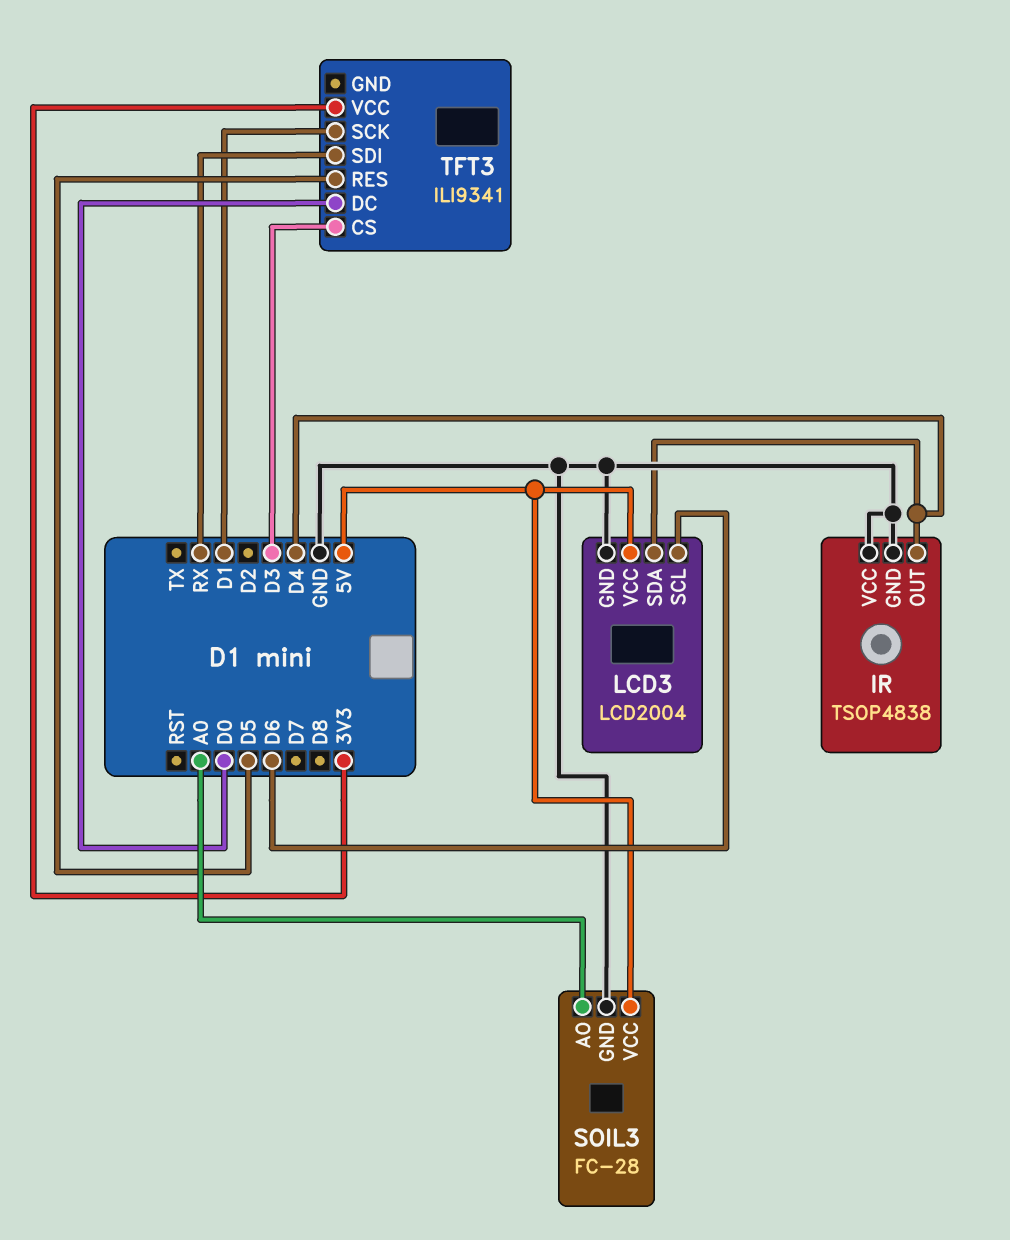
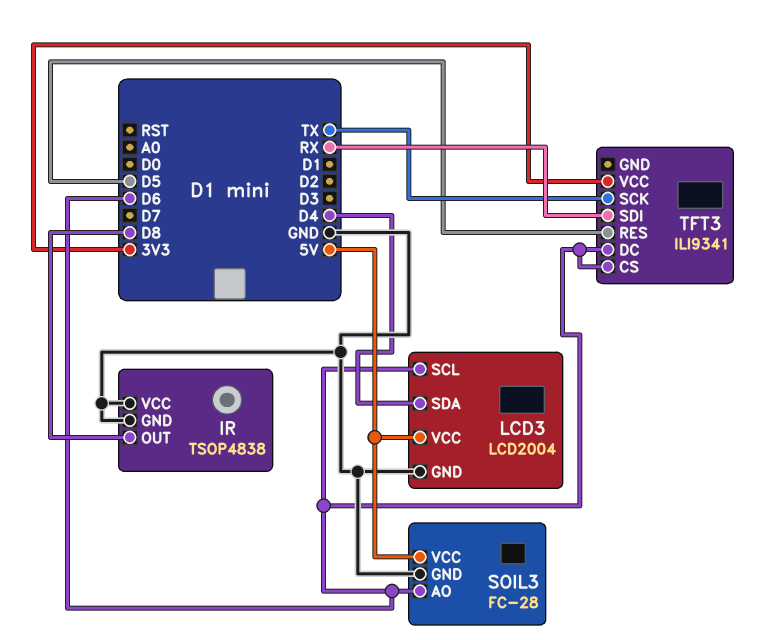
IR pin OUT: D4 -> D8
SOIL3 pin AO: A0 -> D6
TFT3 pin CS: D3 -> D6
TFT3 pin DC: D0 -> D6
TFT3 pin SCK: D1 -> TX

